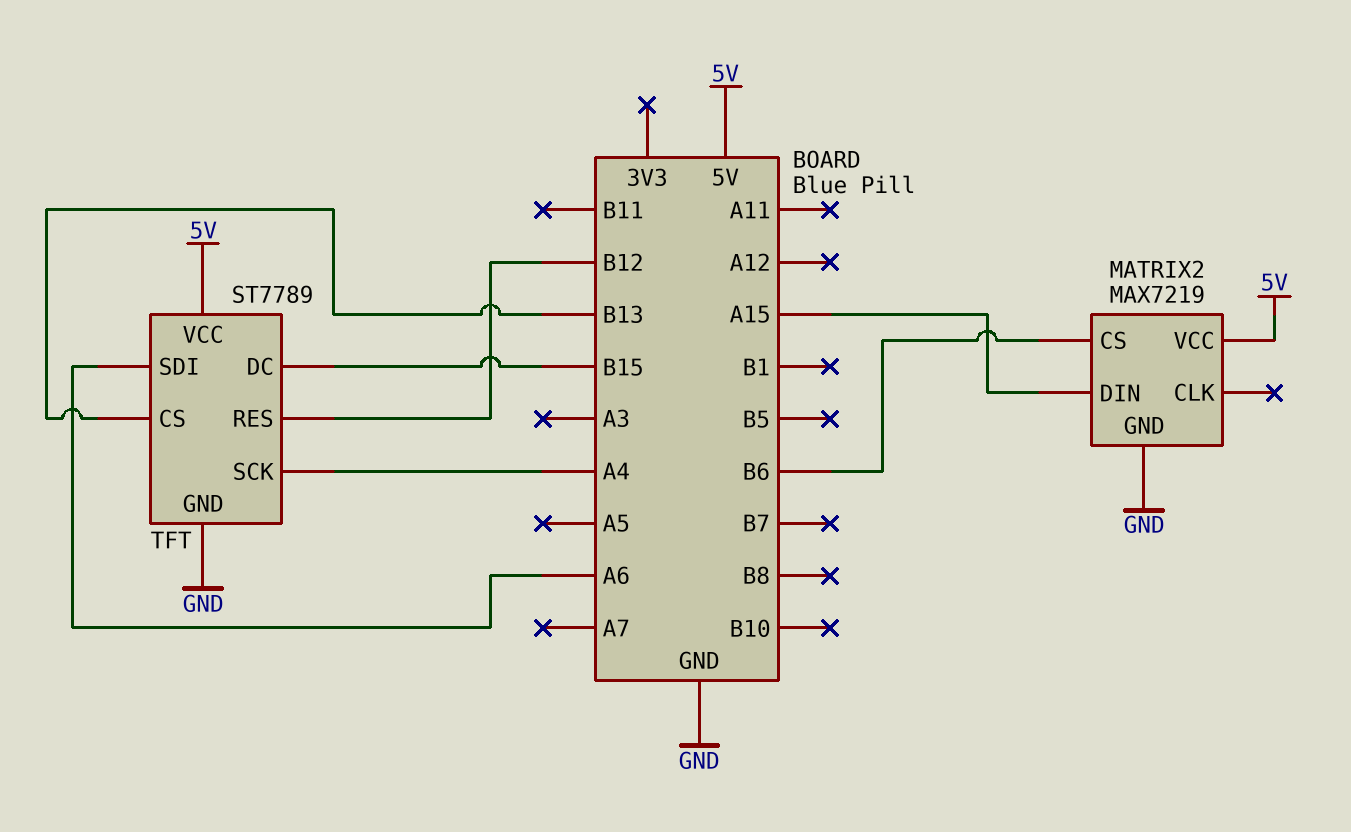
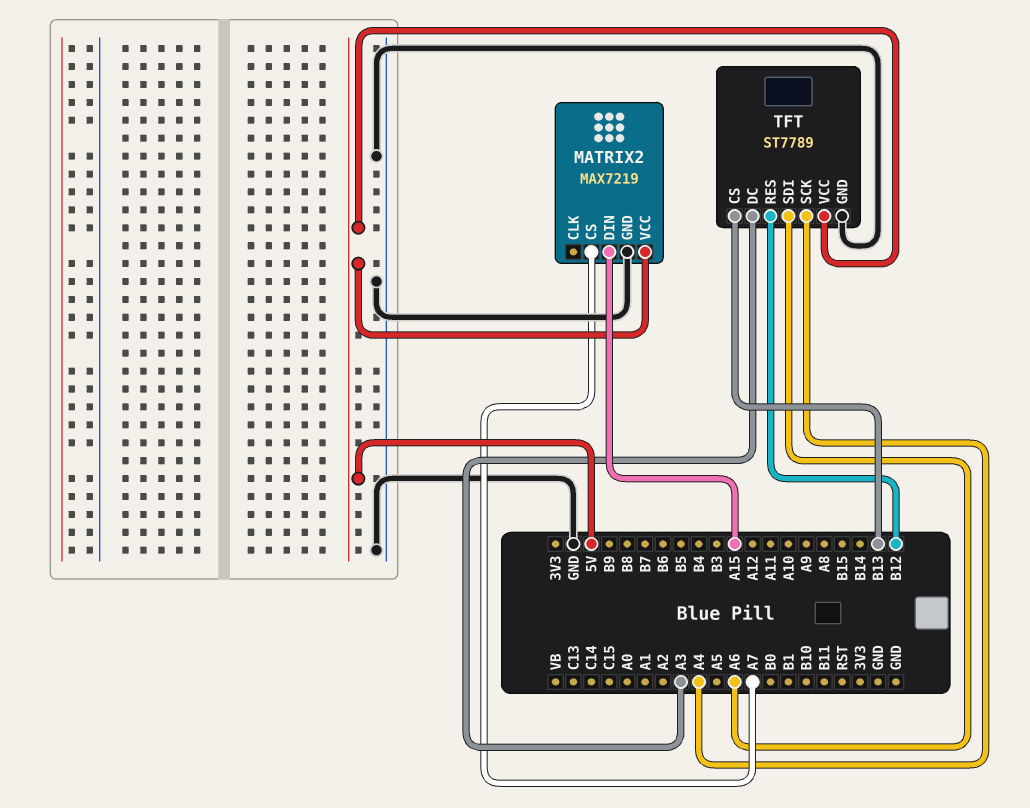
MATRIX2 pin CS: B6 -> A7
TFT pin DC: B15 -> A3

